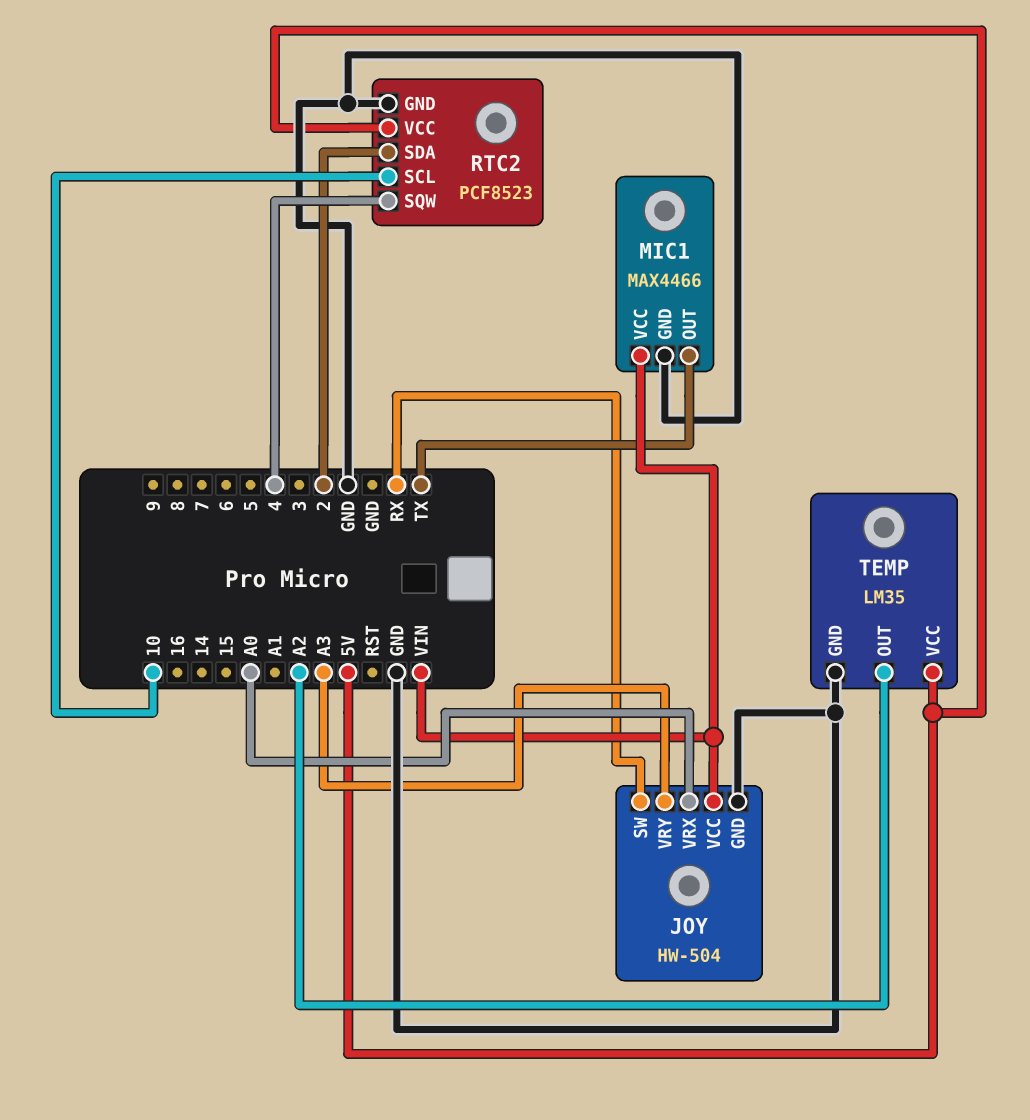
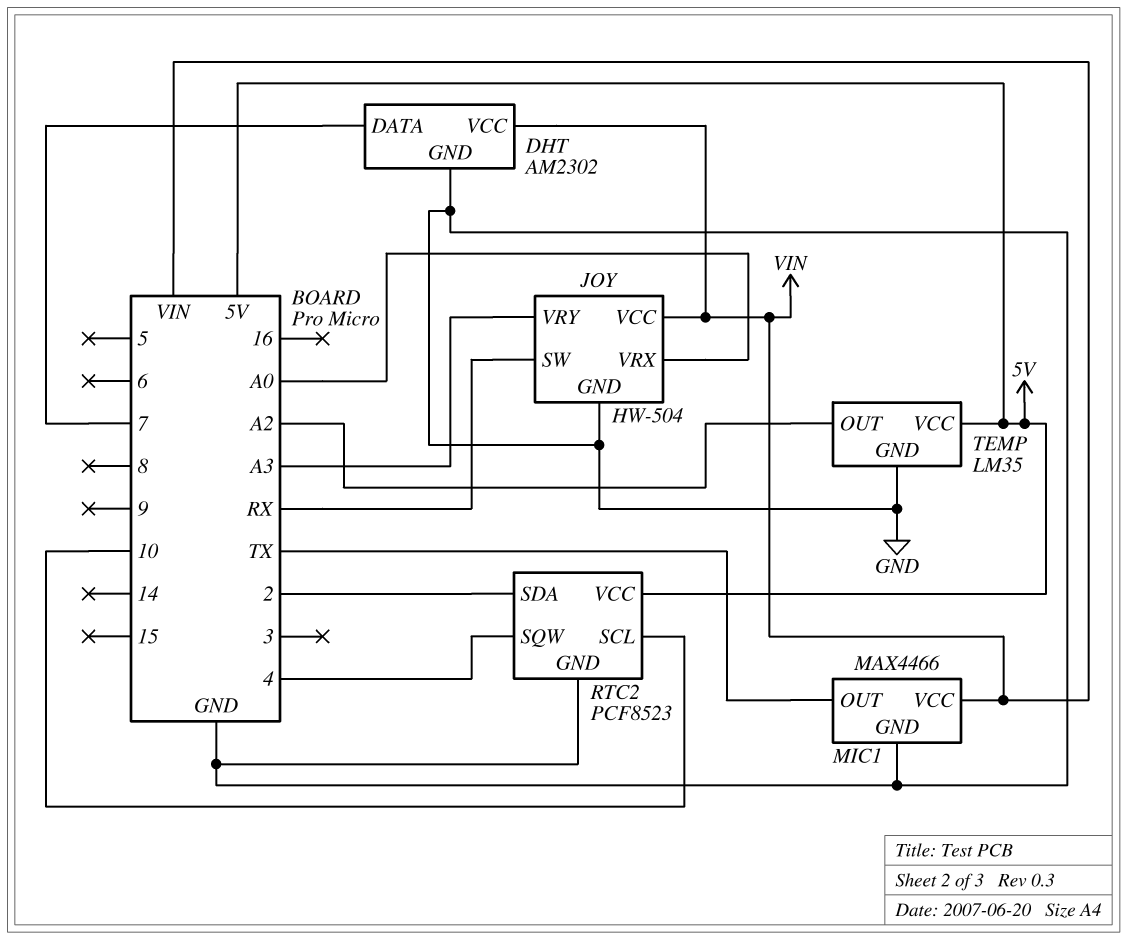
DHT: none -> AM2302
DHT pin DATA: none -> 7
DHT pin GND: none -> GND
DHT pin VCC: none -> VIN

